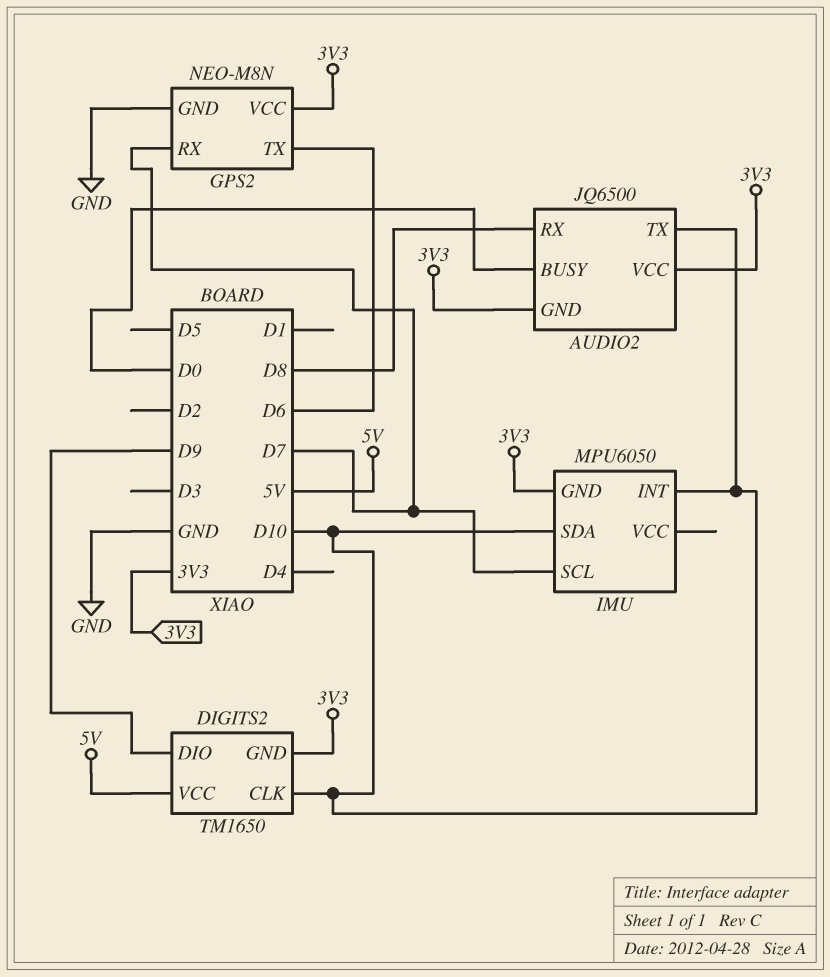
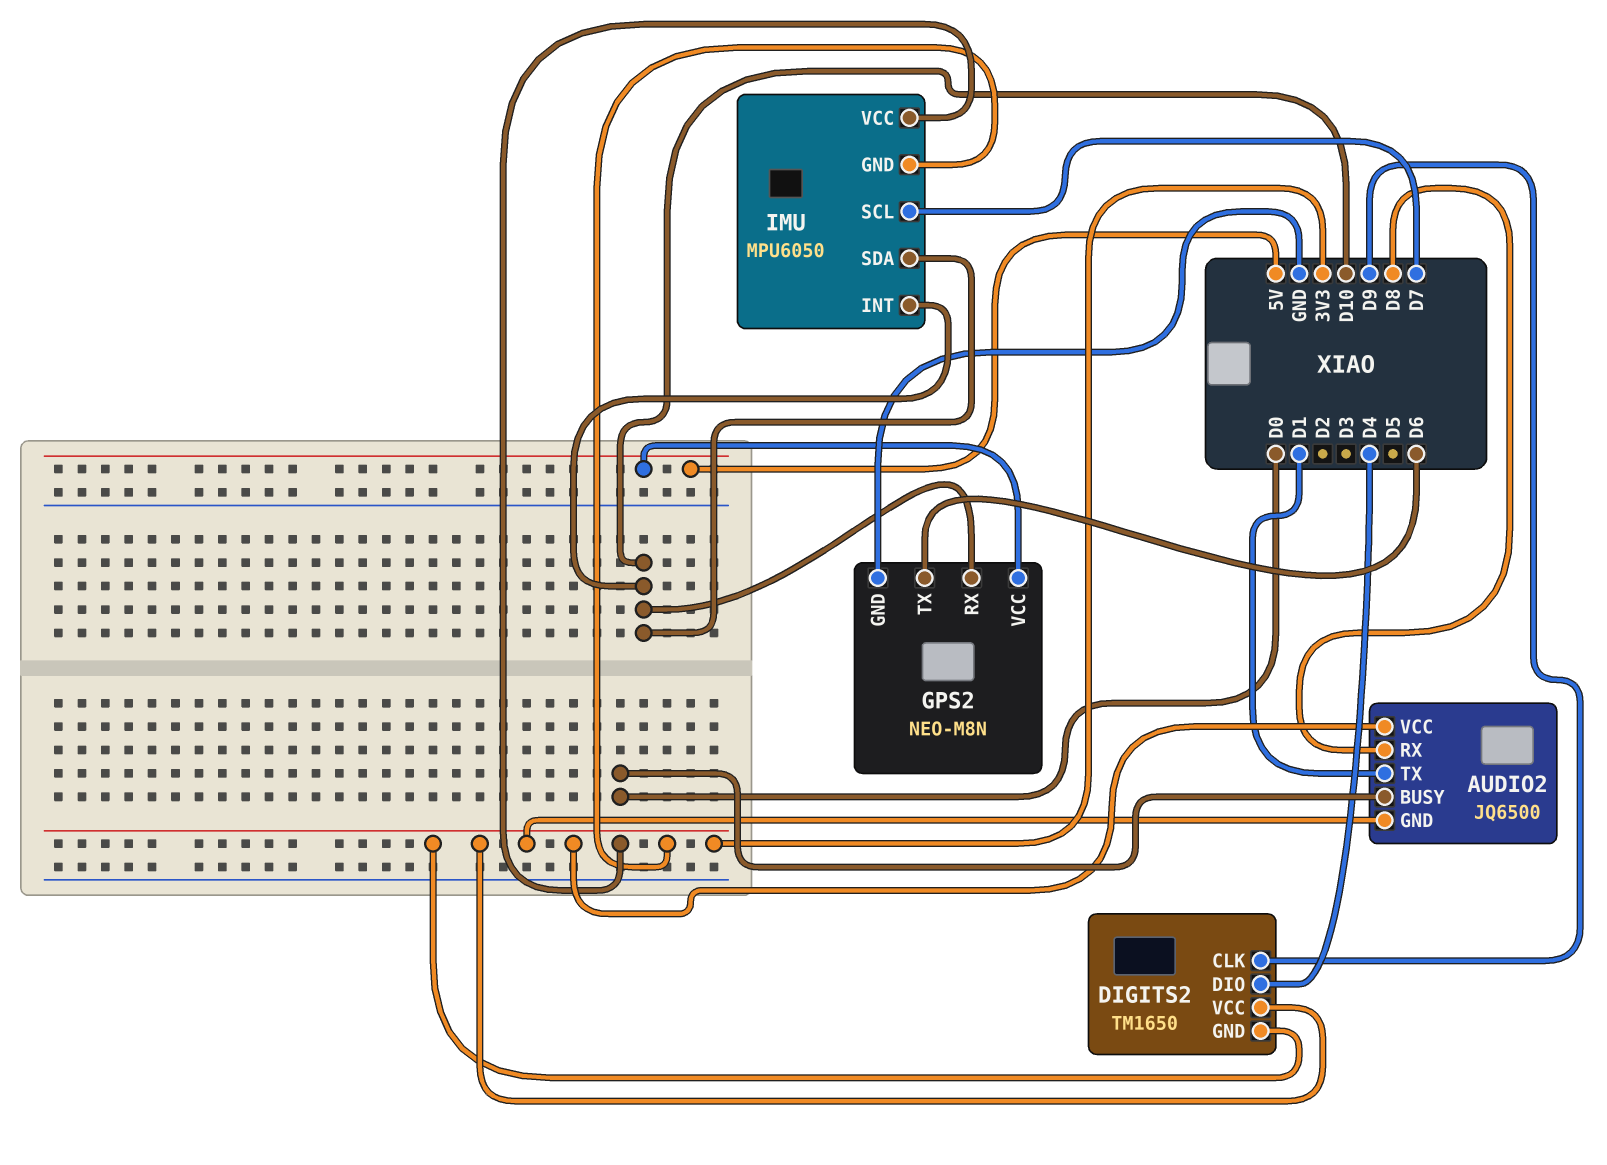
AUDIO2 pin TX: D10 -> D1
DIGITS2 pin CLK: D10 -> D9
DIGITS2 pin DIO: D9 -> D4
DIGITS2 pin VCC: 5V -> 3V3
GPS2 pin RX: D7 -> D10
GPS2 pin VCC: 3V3 -> 5V
IMU pin VCC: none -> 3V3

